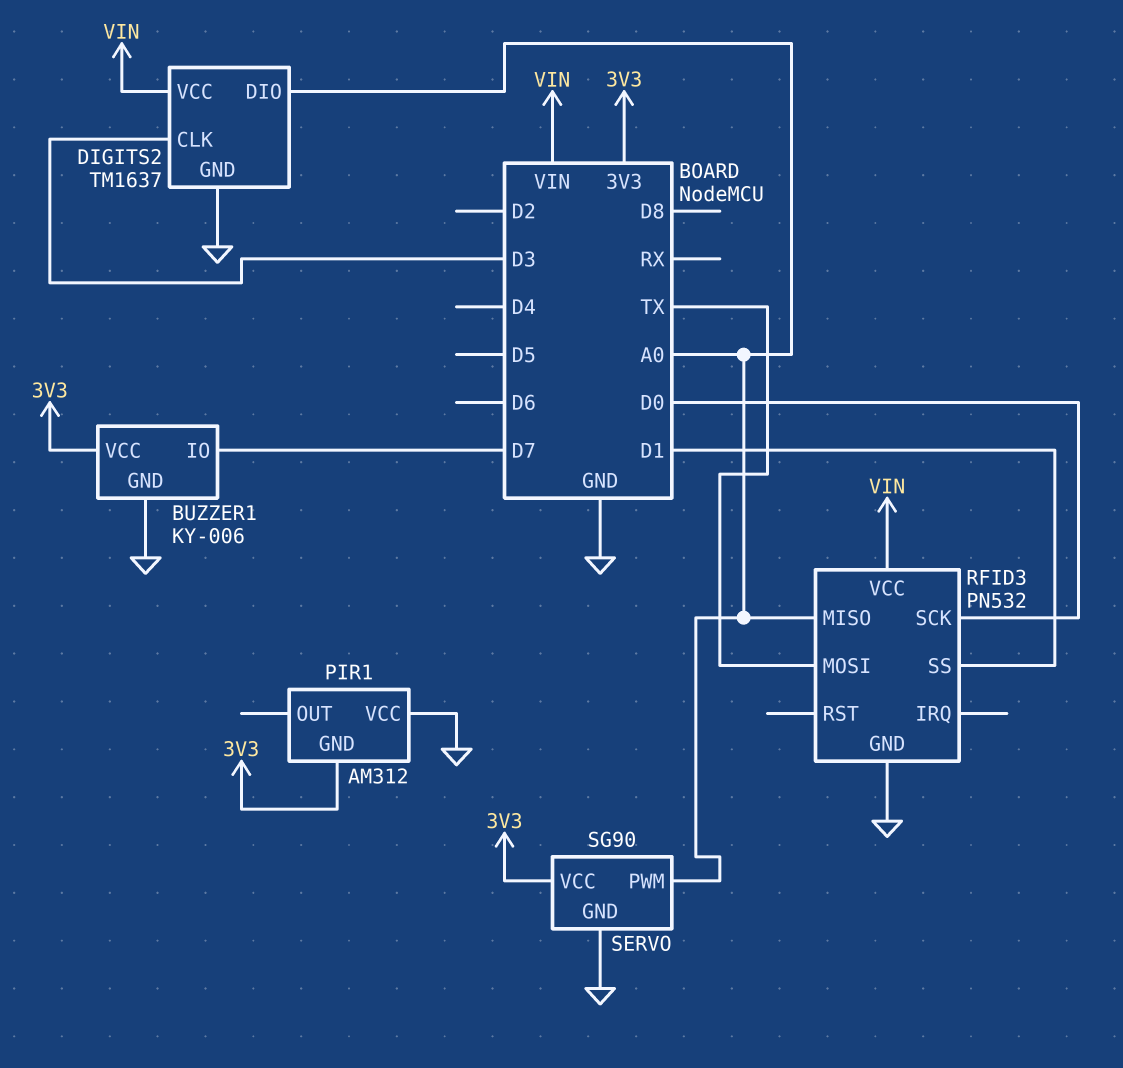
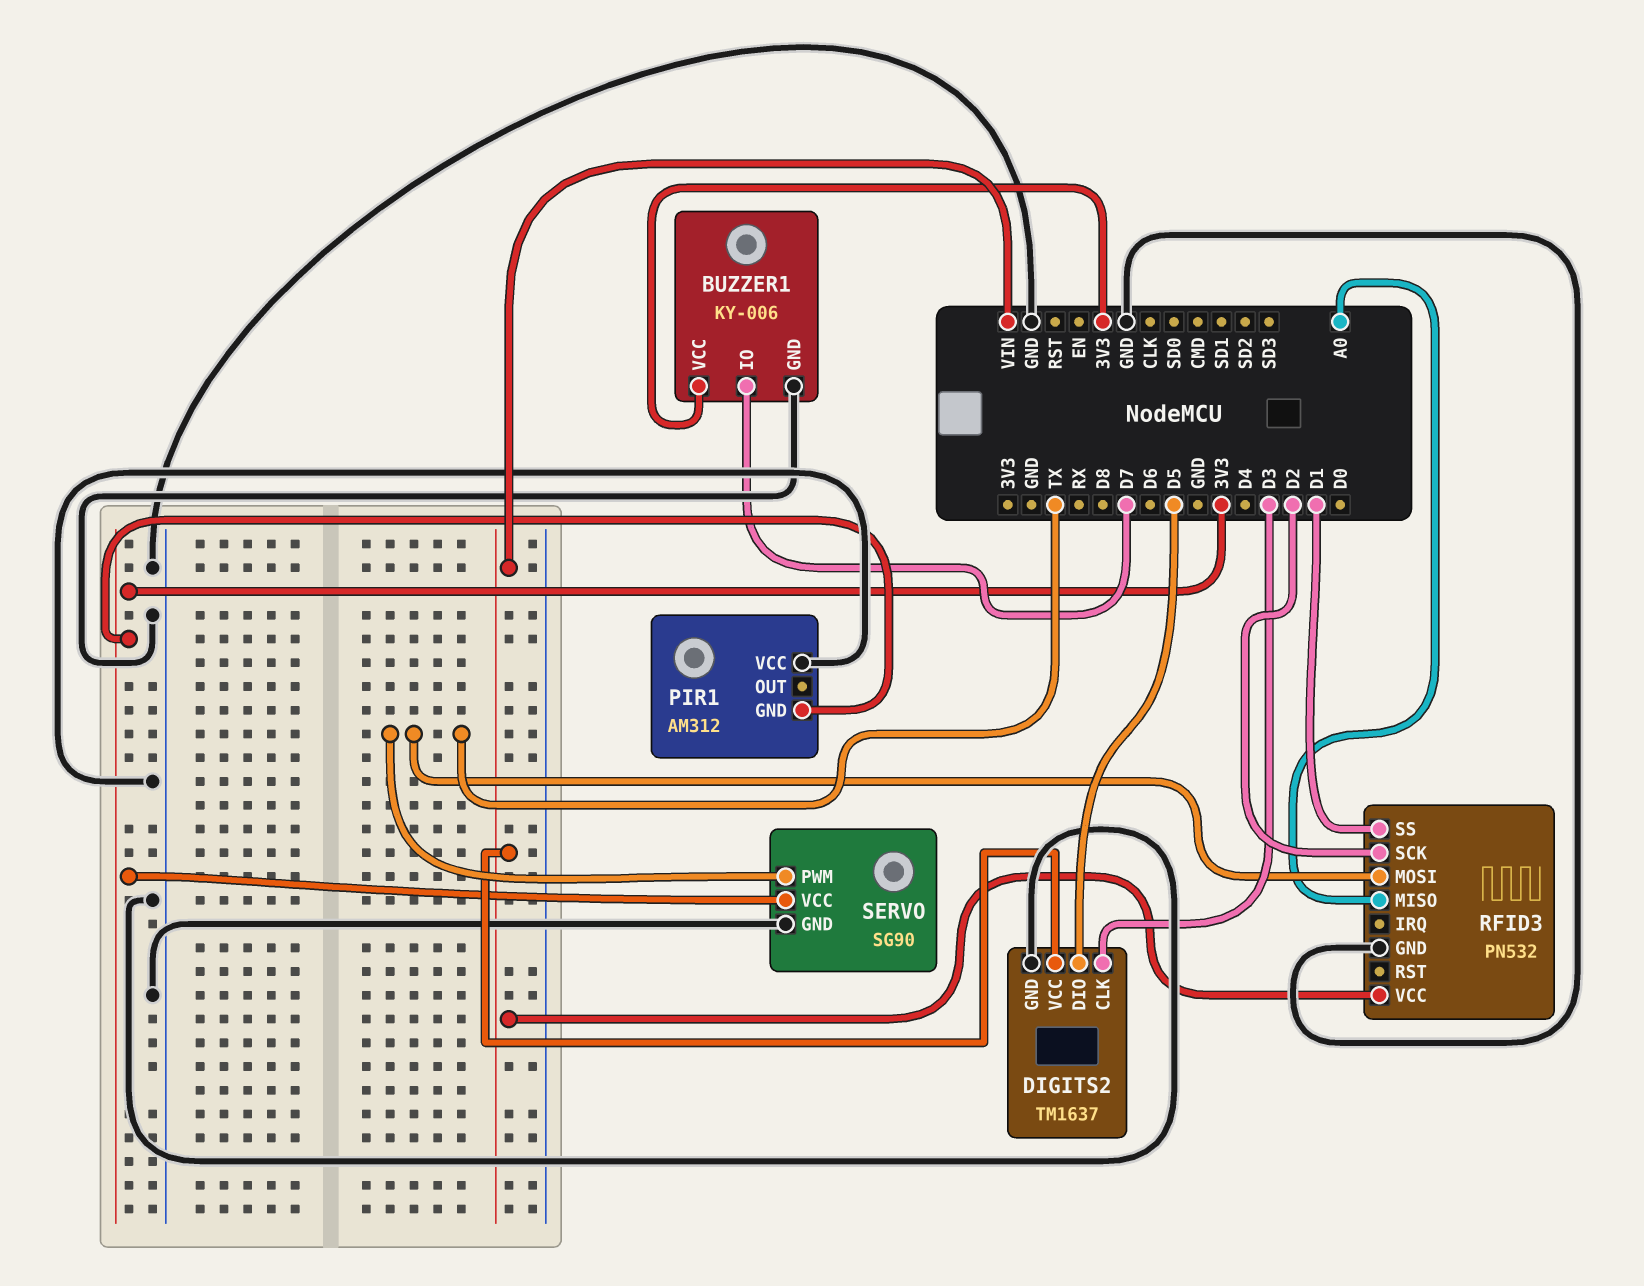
DIGITS2 pin DIO: A0 -> D5
RFID3 pin SCK: D0 -> D2
SERVO pin PWM: A0 -> TX

